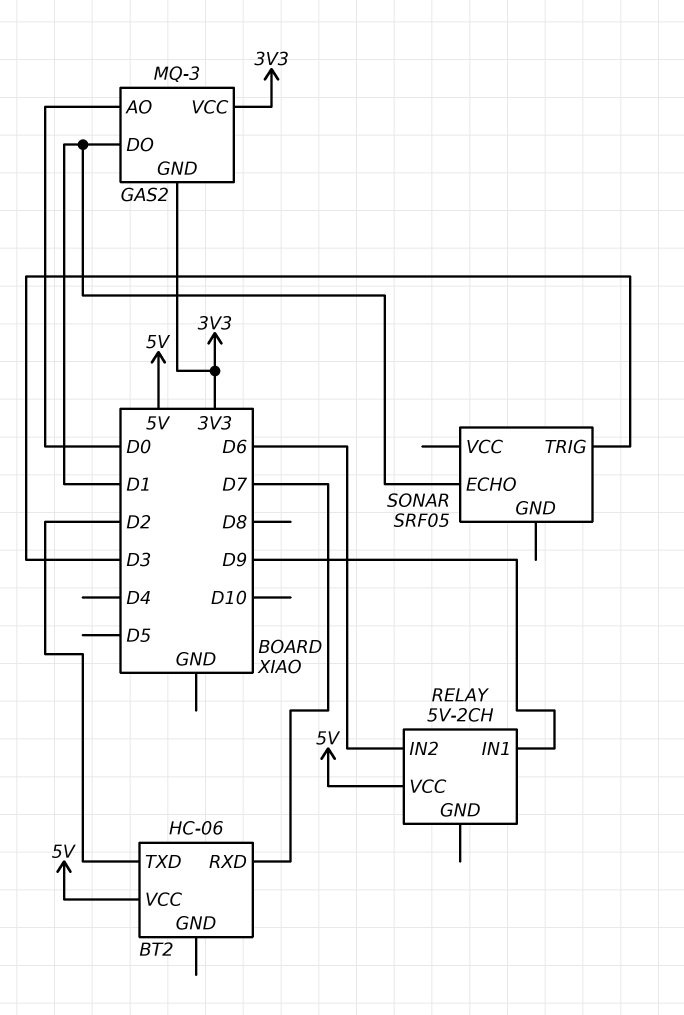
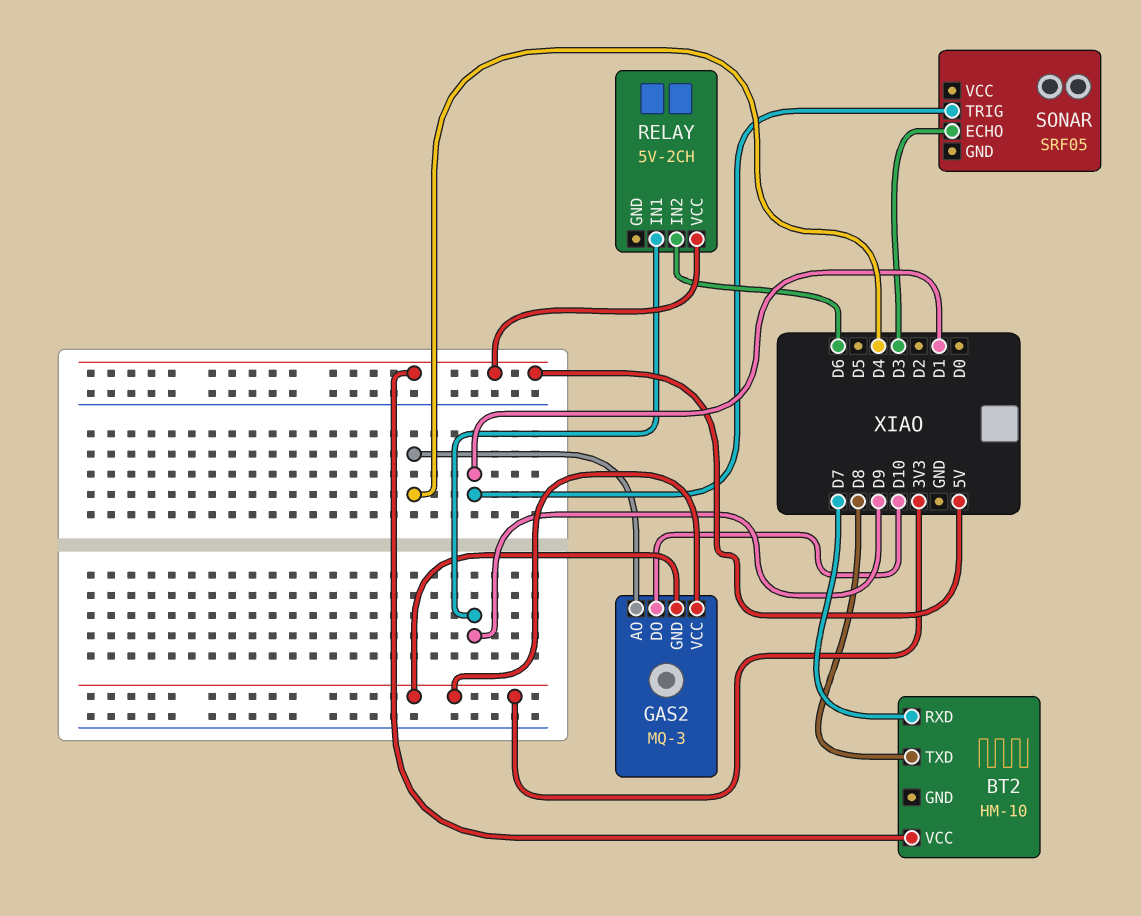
BT2: HC-06 -> HM-10
BT2 pin TXD: D2 -> D8
GAS2 pin AO: D0 -> D4
GAS2 pin DO: D1 -> D10
SONAR pin ECHO: D1 -> D3
SONAR pin TRIG: D3 -> D1

